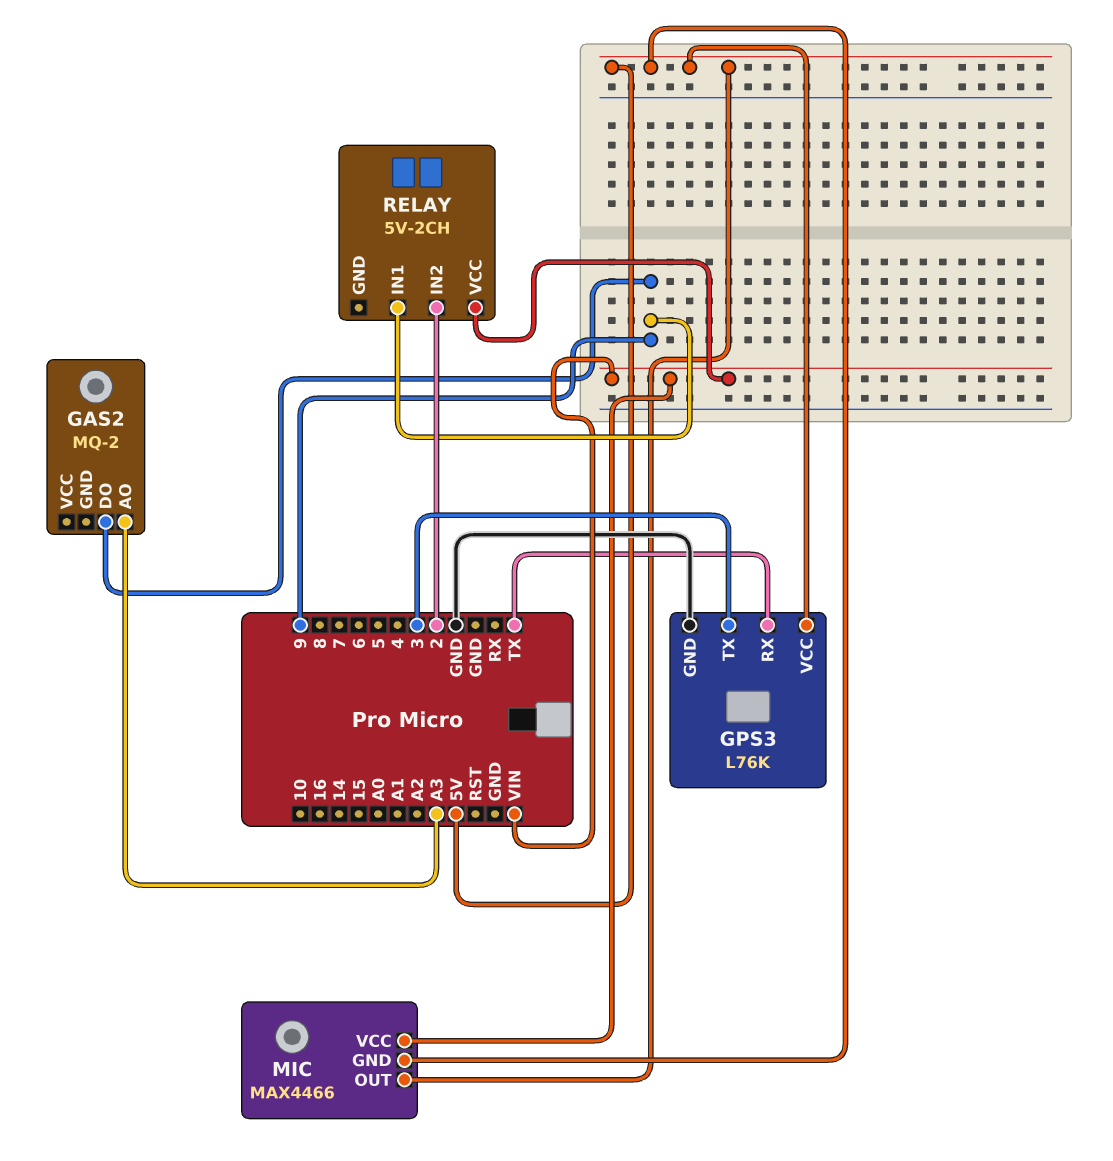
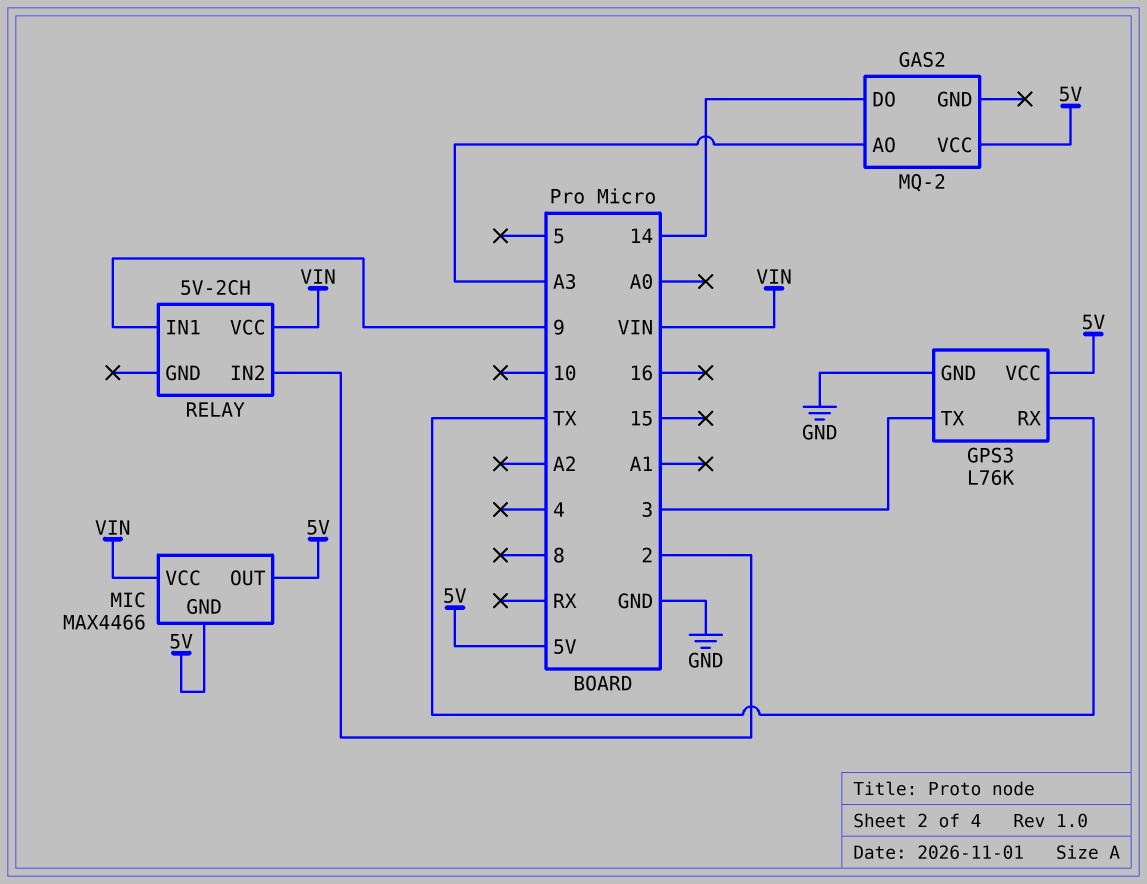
GAS2 pin DO: 9 -> 14
GAS2 pin VCC: none -> 5V

